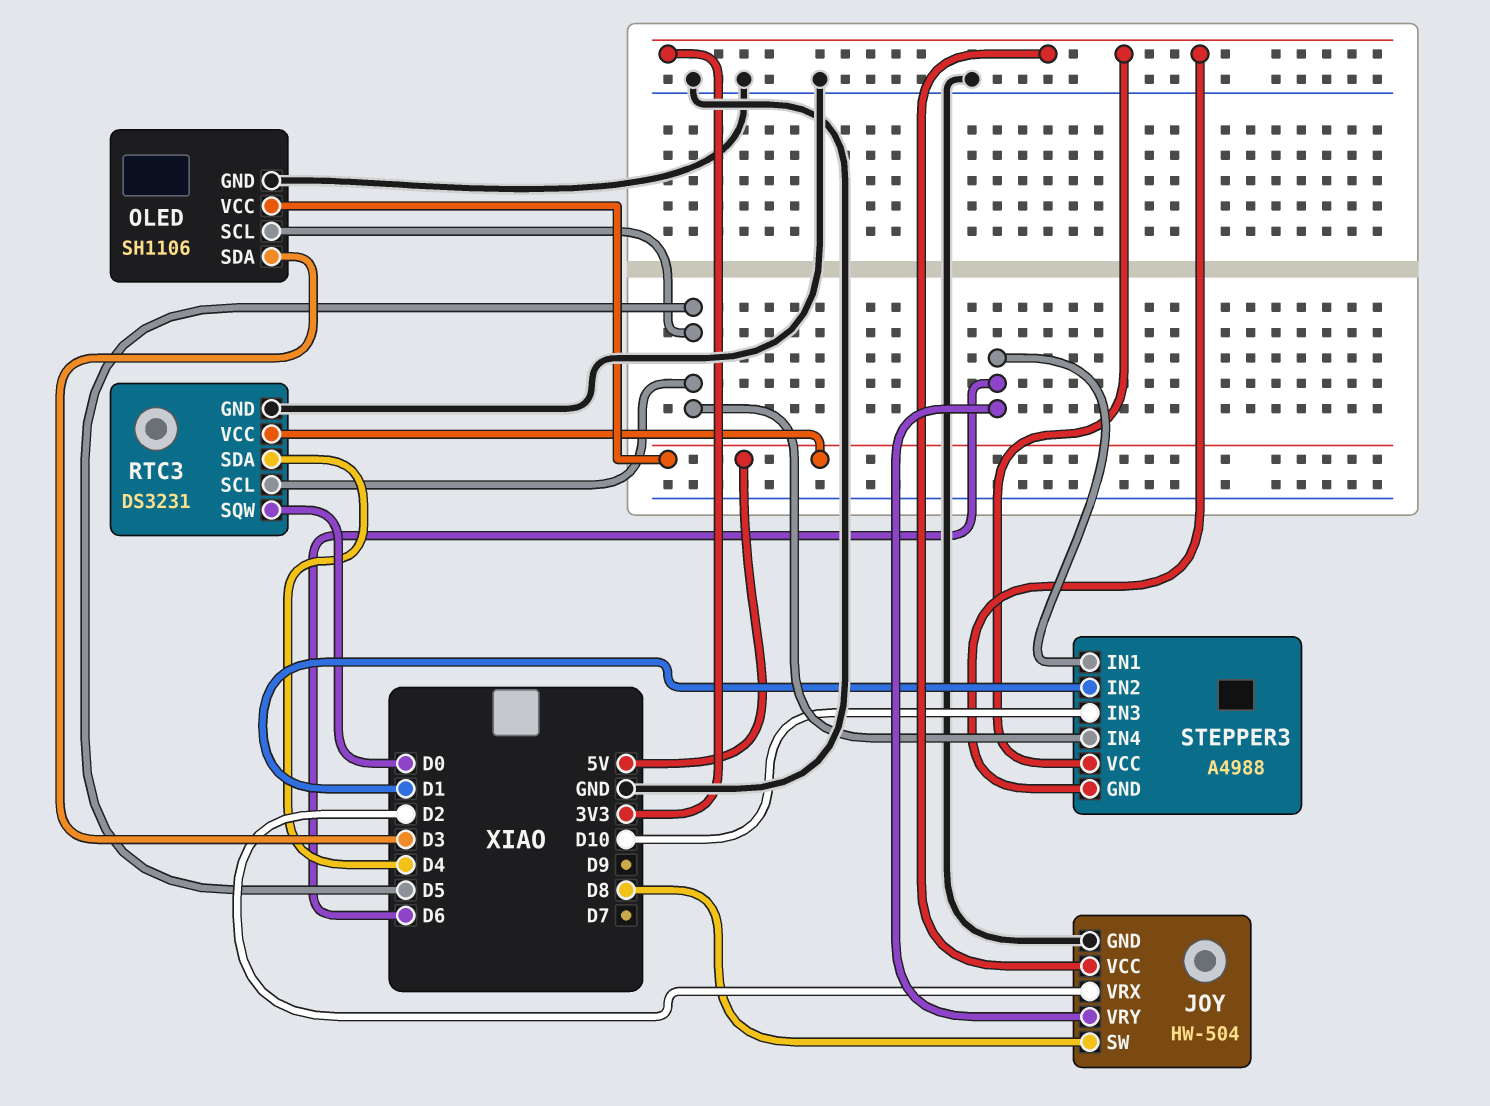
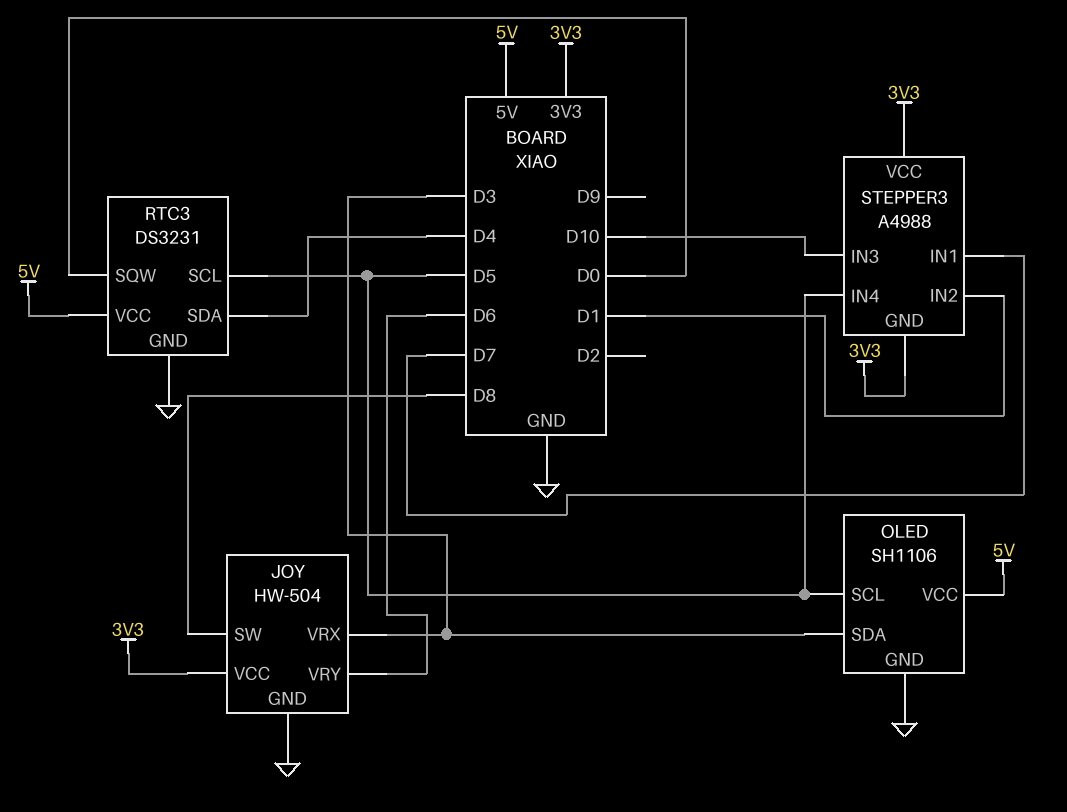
JOY pin VRX: D2 -> D3
STEPPER3 pin IN1: D6 -> D7

